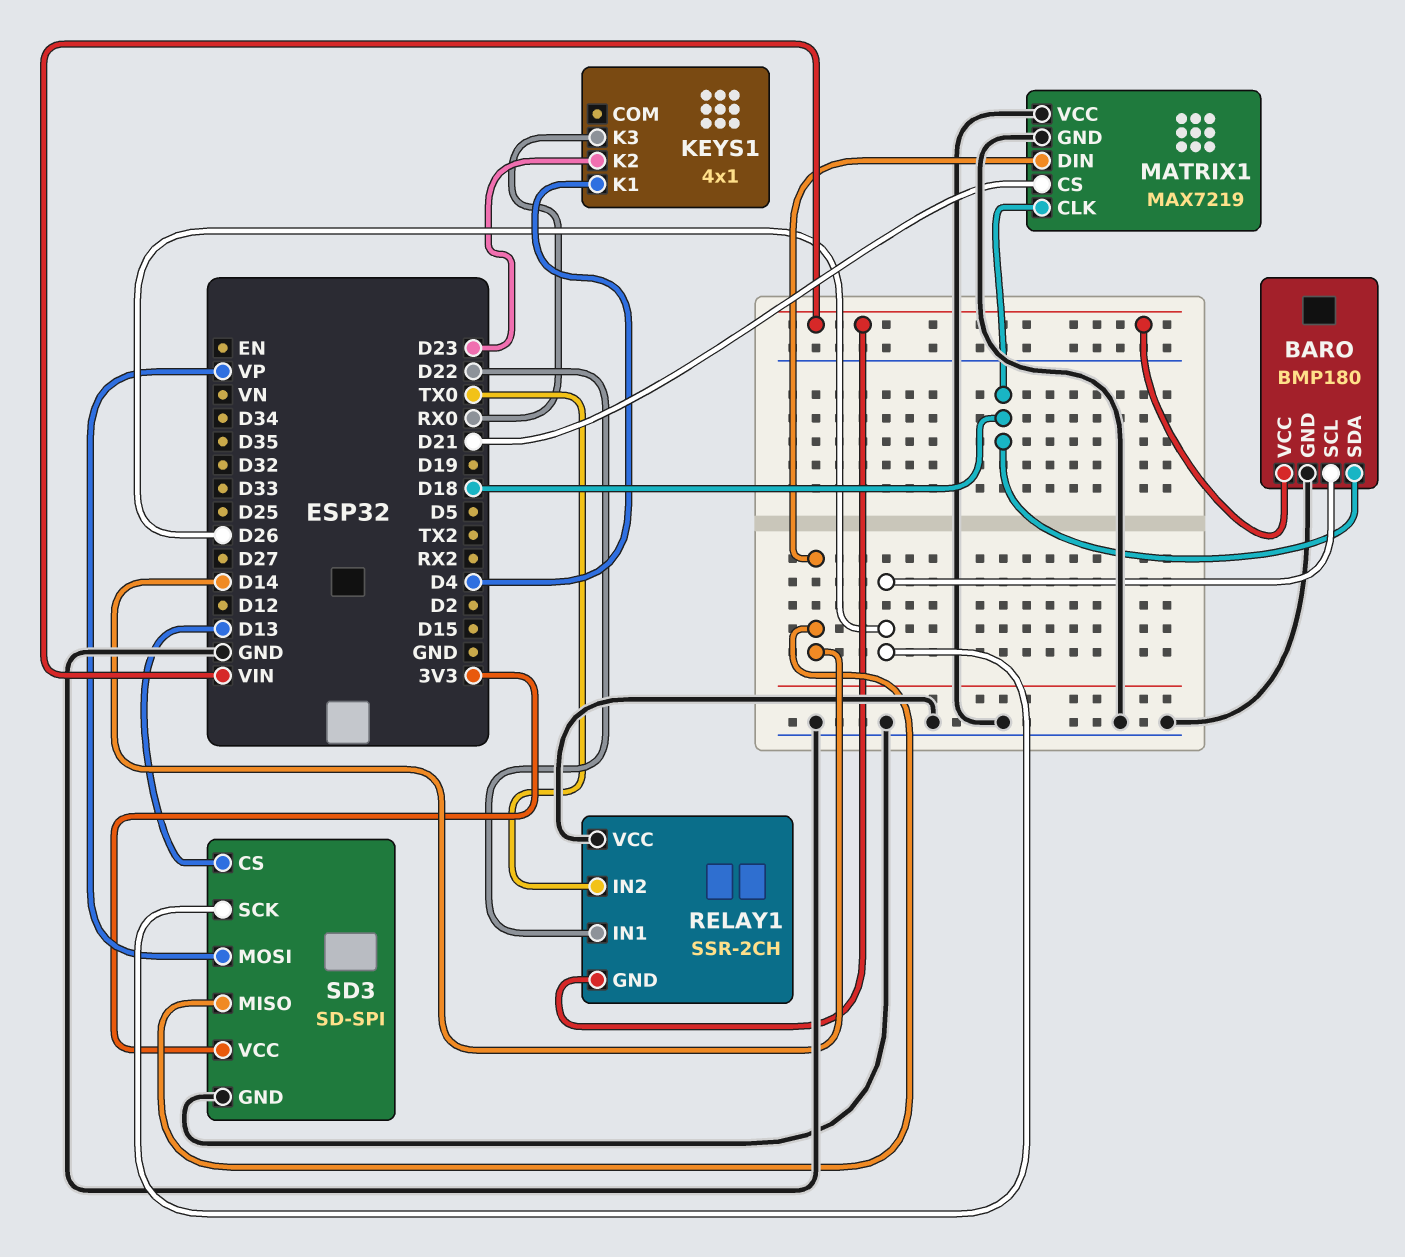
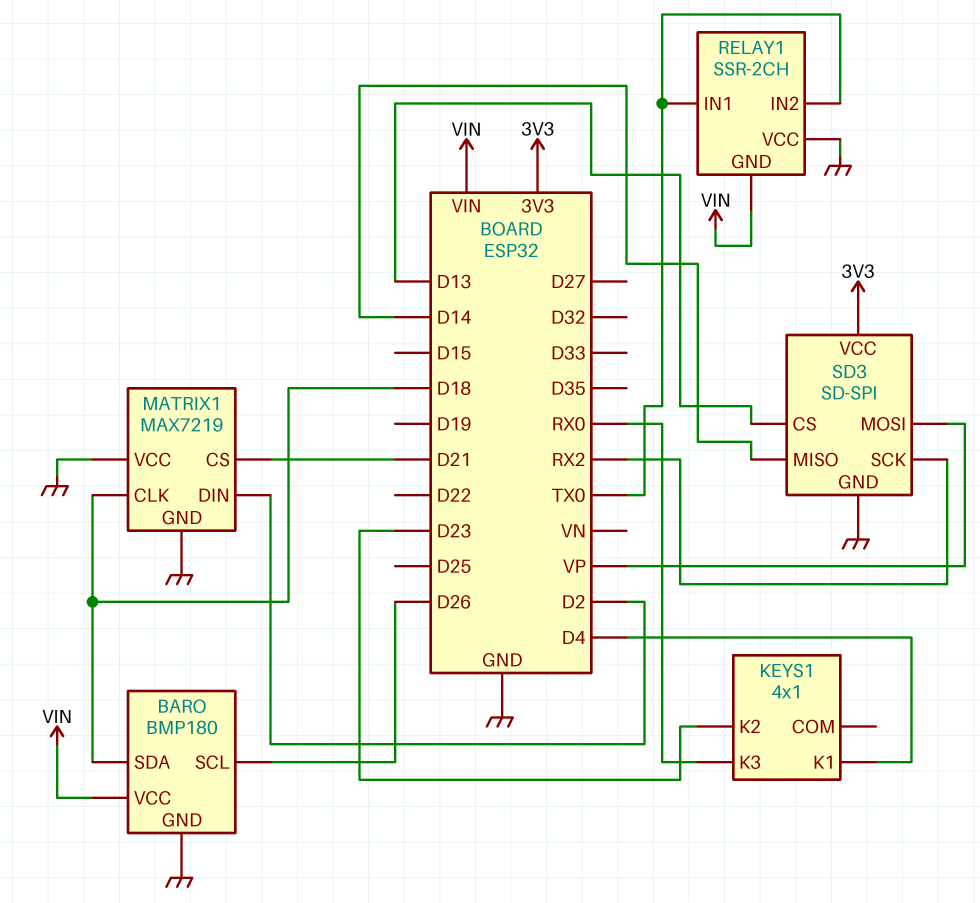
MATRIX1 pin DIN: D14 -> D2
RELAY1 pin IN1: D22 -> TX0
SD3 pin SCK: D26 -> RX2

